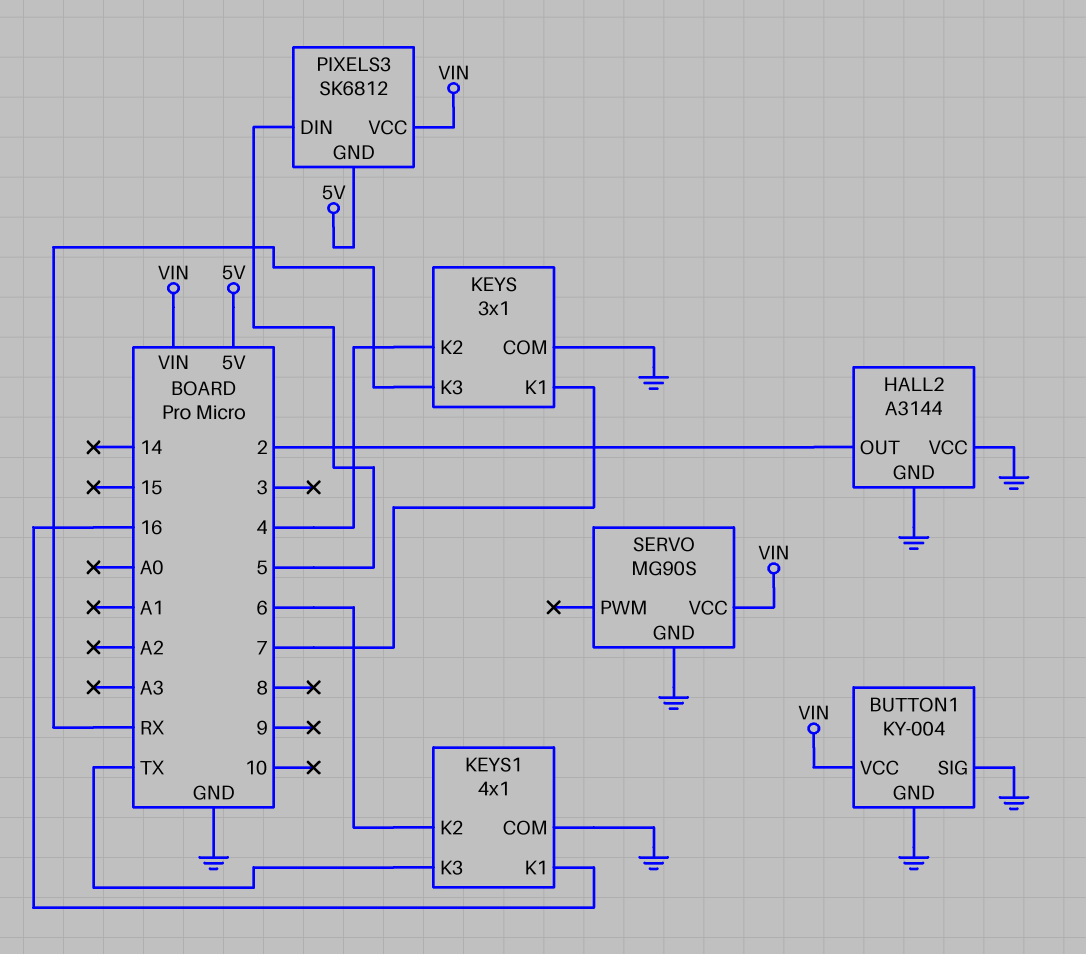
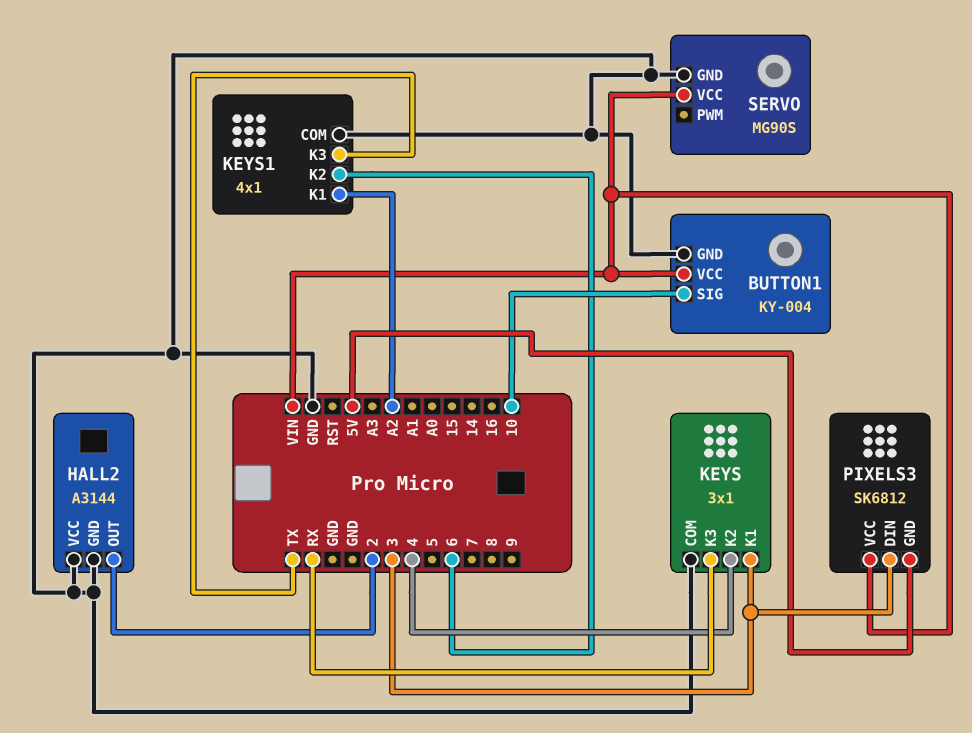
BUTTON1 pin SIG: GND -> 10
KEYS pin K1: 7 -> 3
KEYS1 pin K1: 16 -> A2
PIXELS3 pin DIN: 5 -> 3

